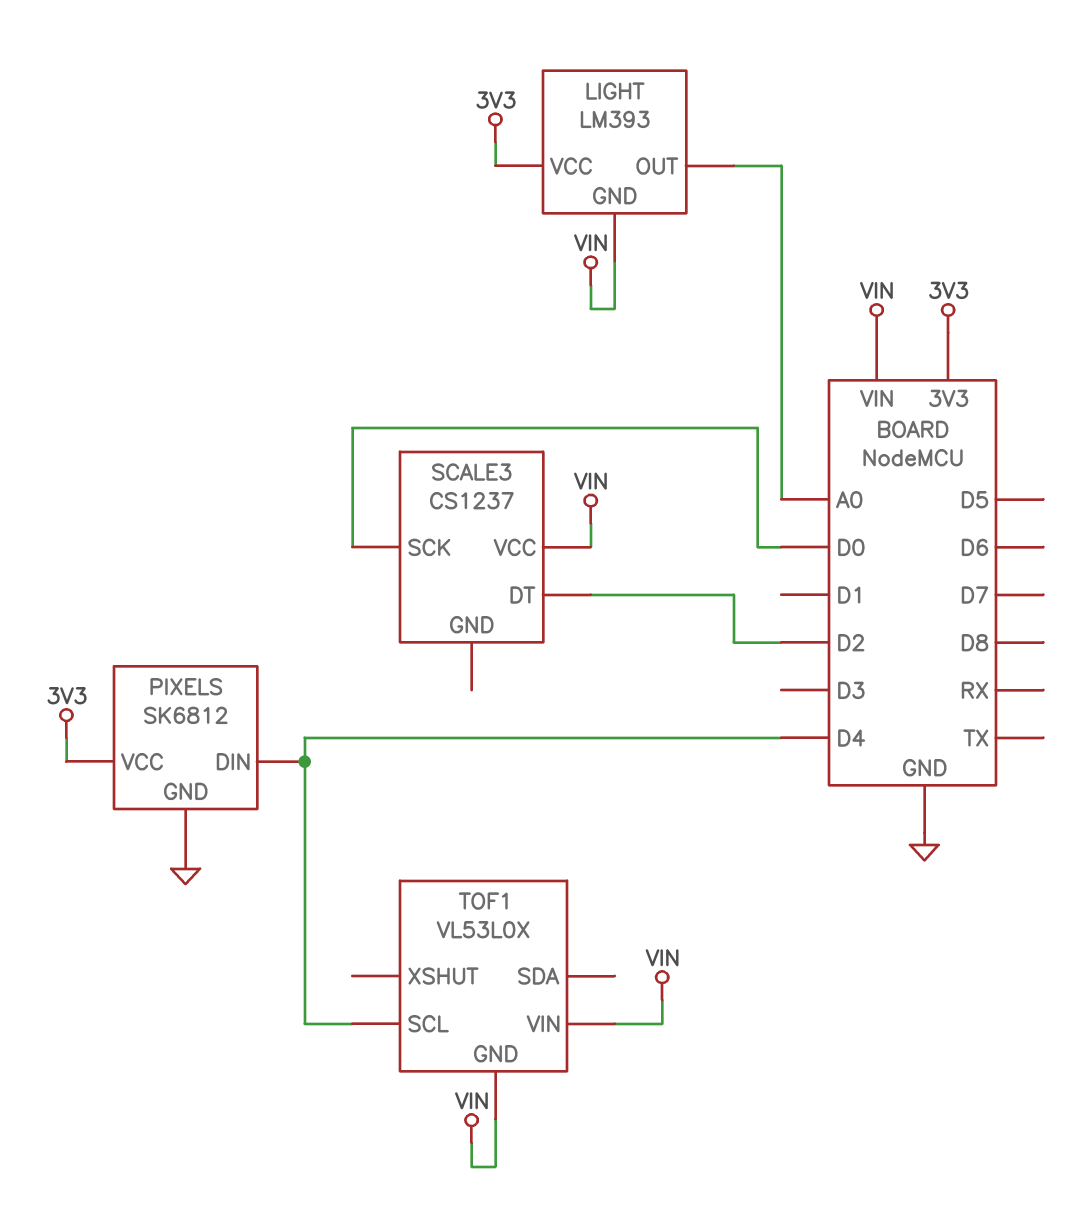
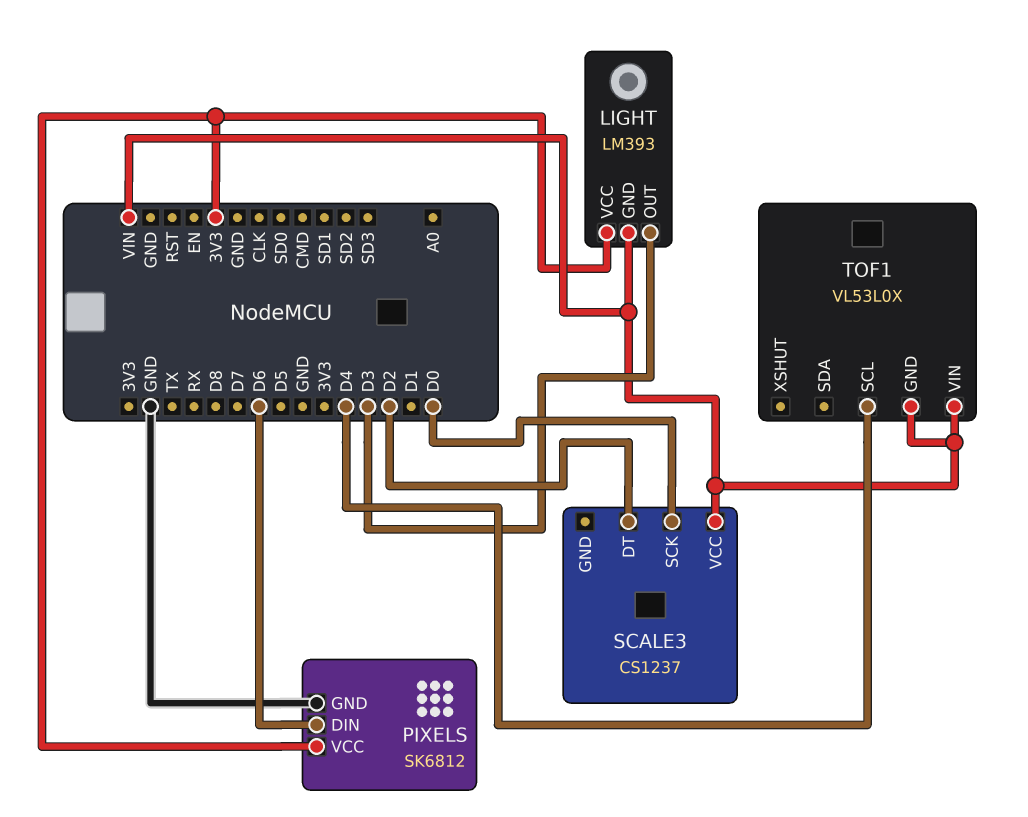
LIGHT pin OUT: A0 -> D3
PIXELS pin DIN: D4 -> D6

